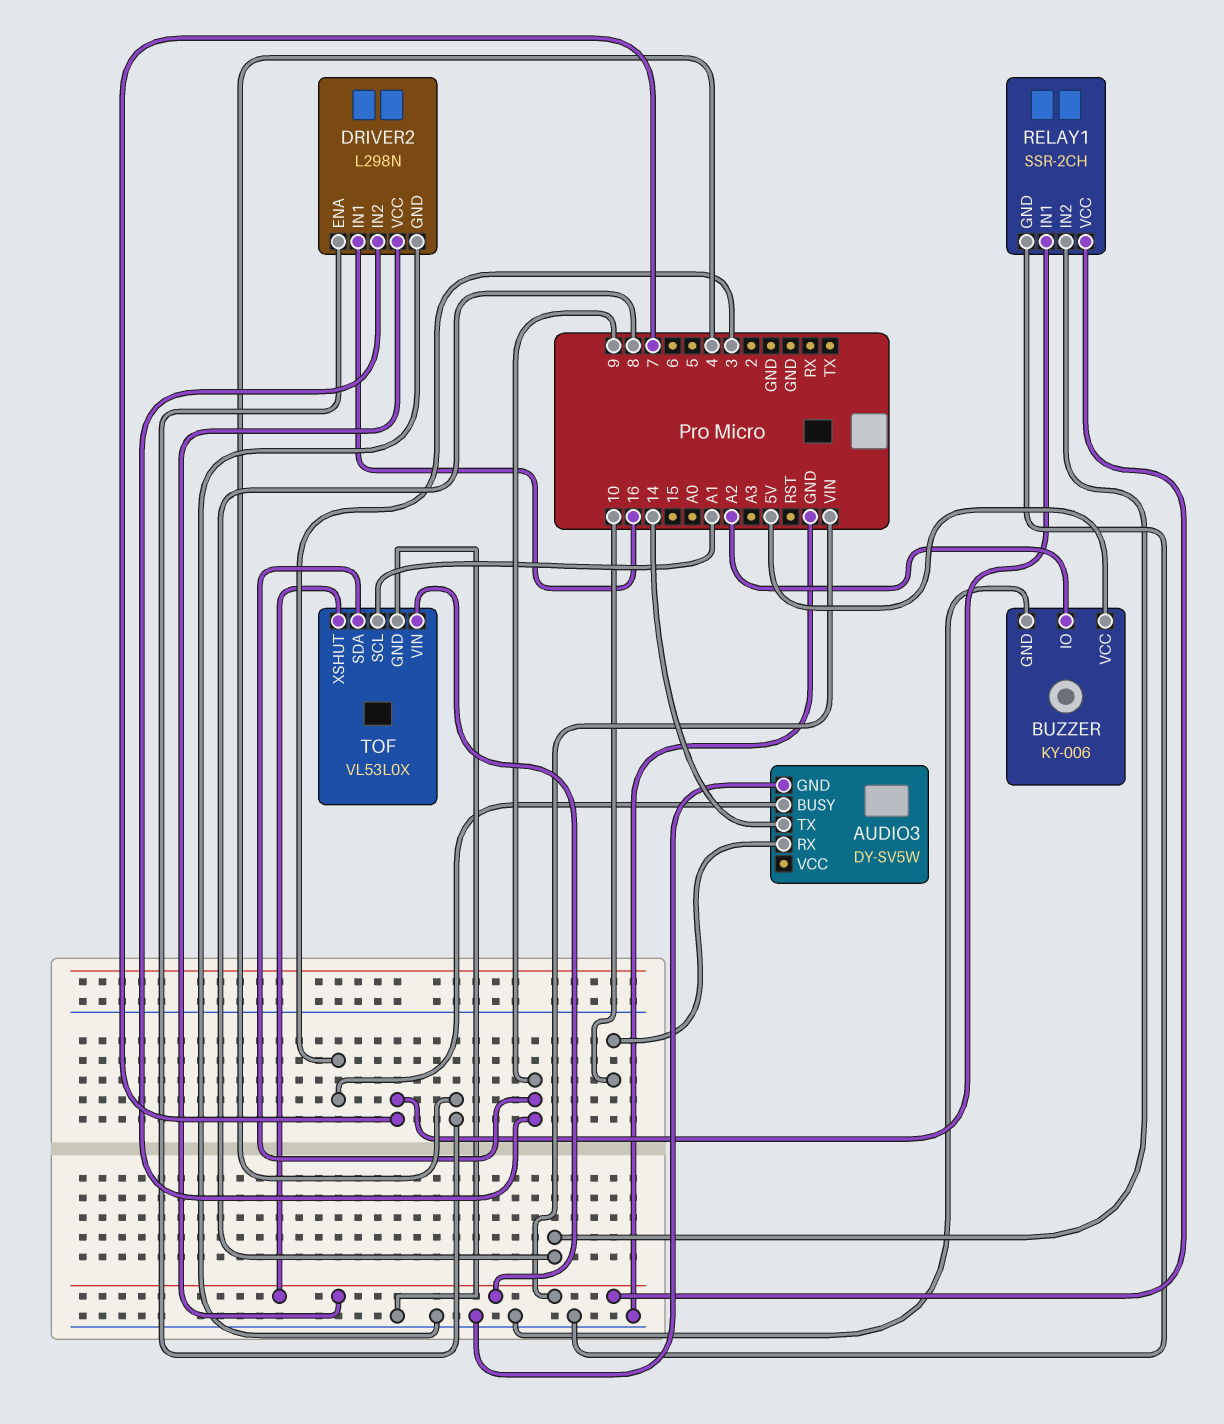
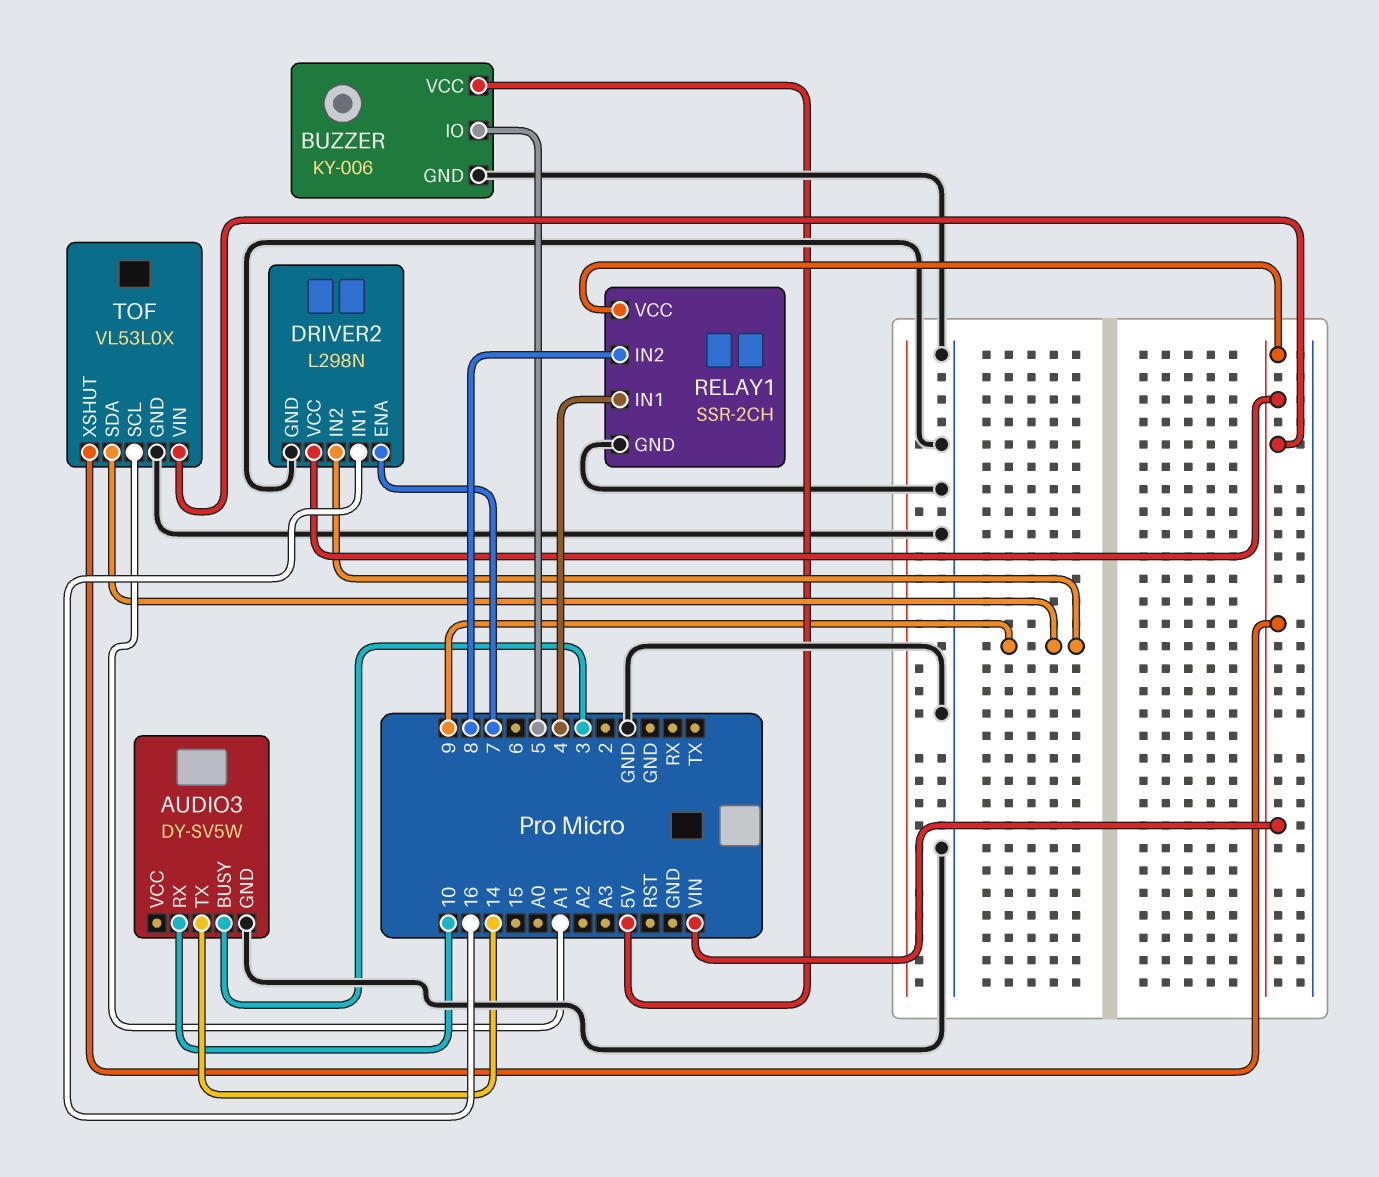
BUZZER pin IO: A2 -> 5
DRIVER2 pin ENA: 4 -> 7
RELAY1 pin IN1: 7 -> 4

